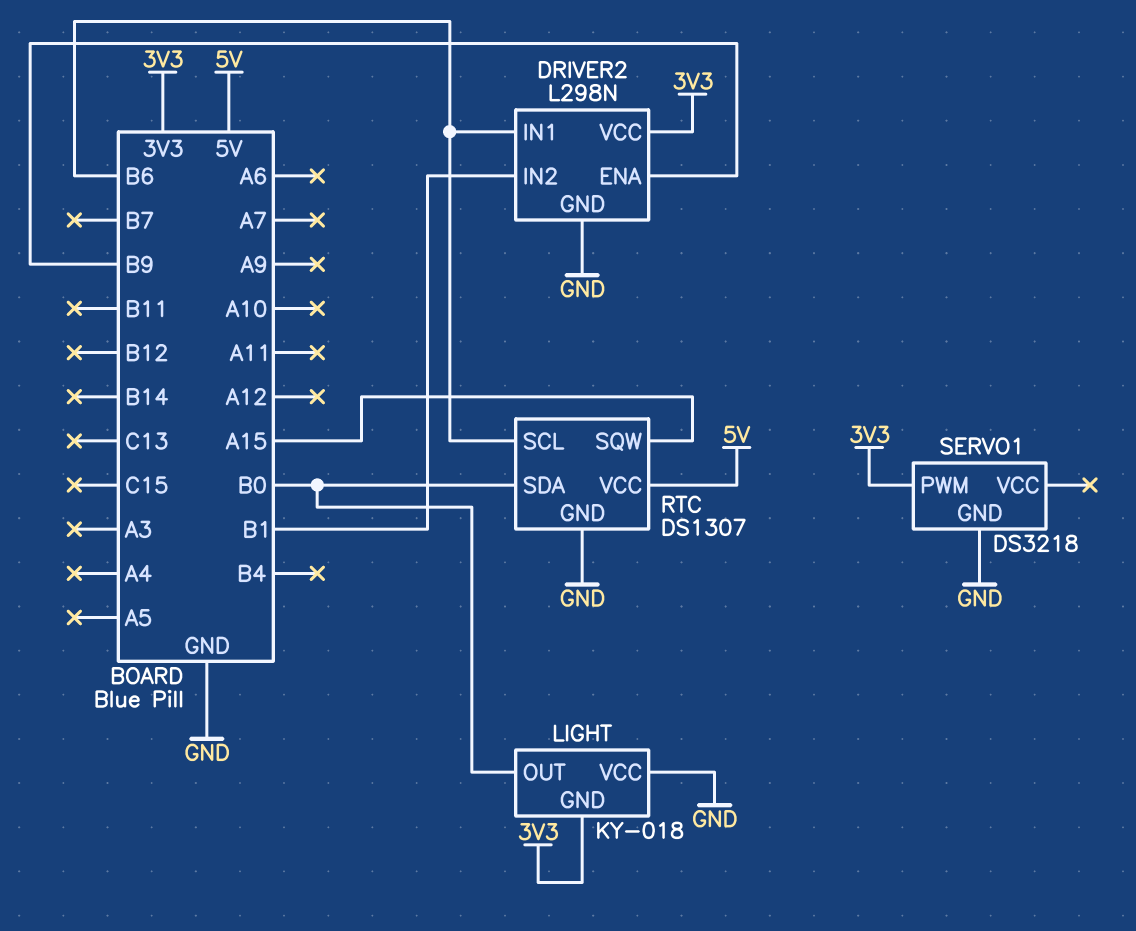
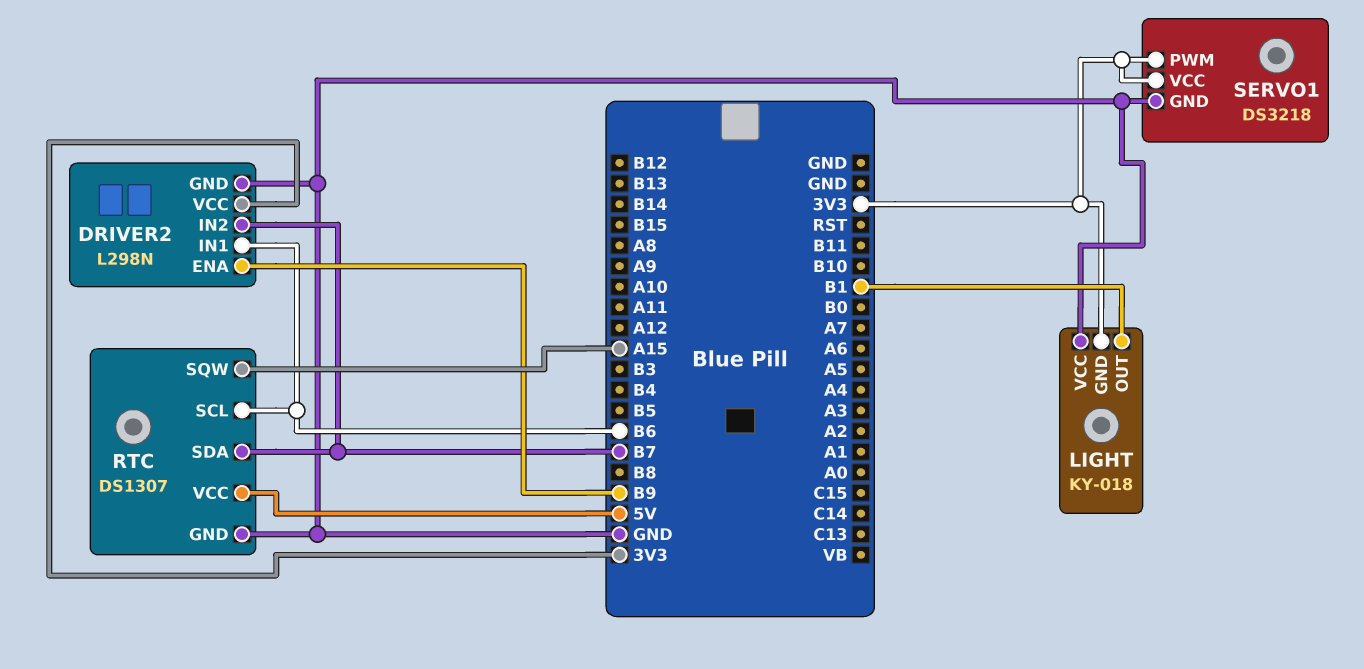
DRIVER2 pin IN2: B1 -> B7
LIGHT pin OUT: B0 -> B1
RTC pin SDA: B0 -> B7
SERVO1 pin VCC: none -> 3V3

